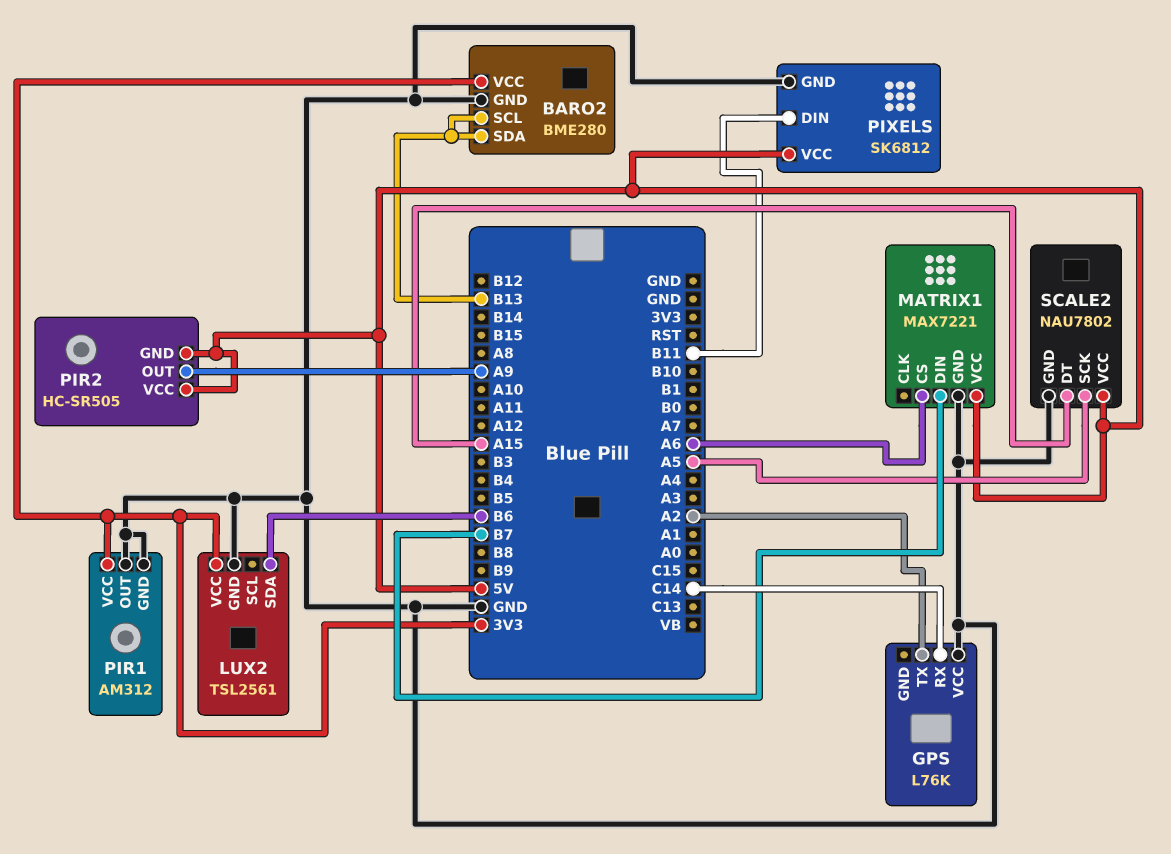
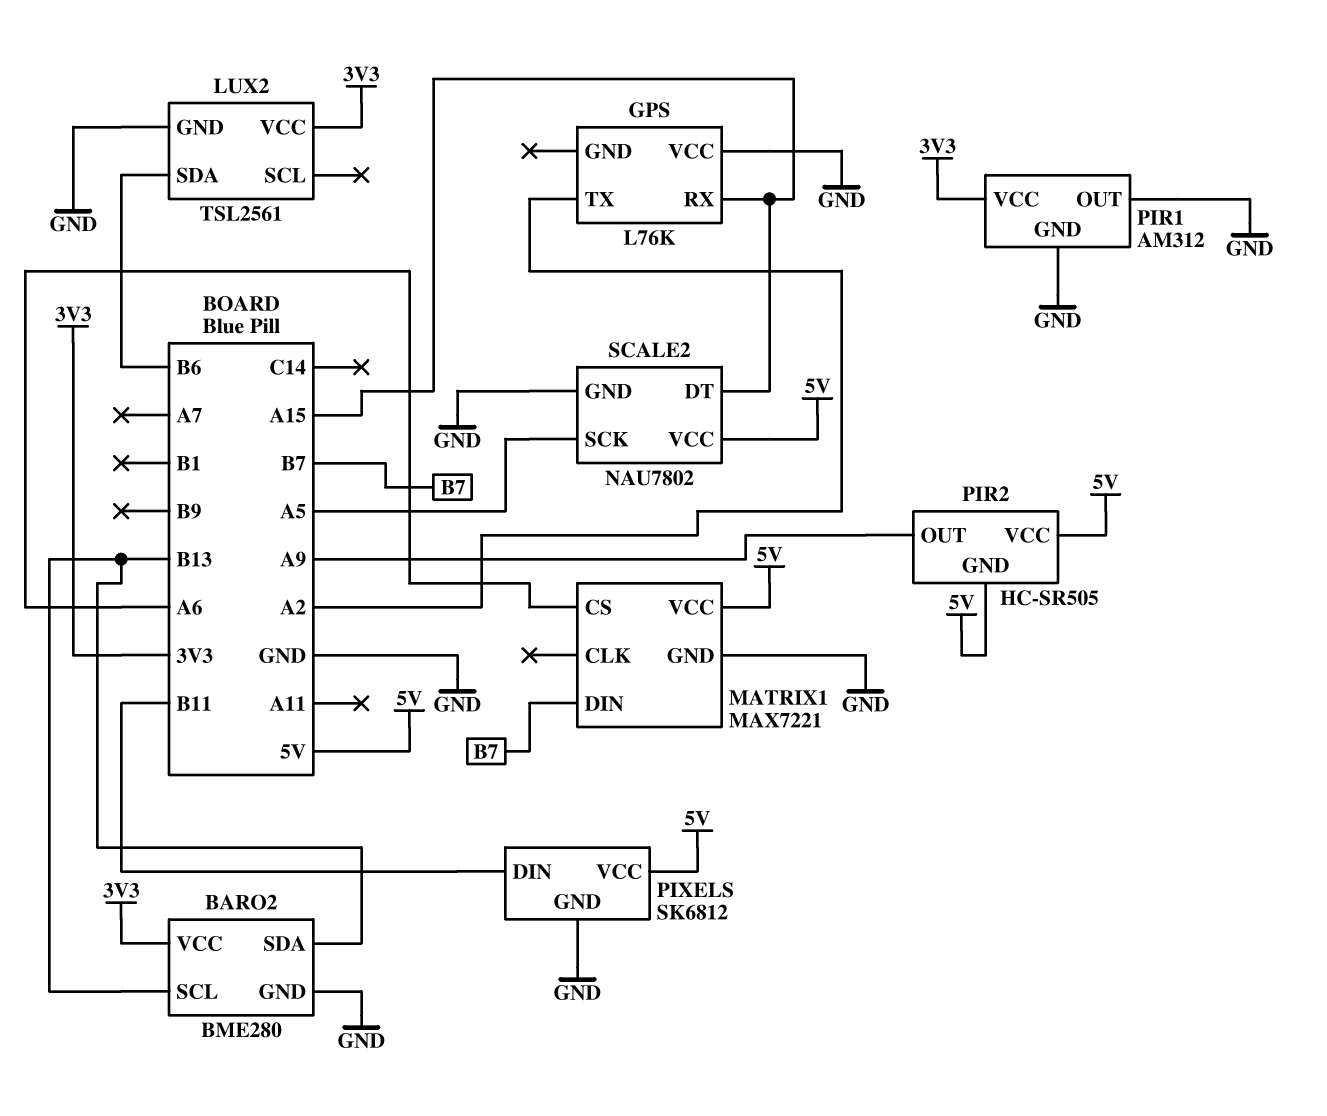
GPS pin RX: C14 -> A15

